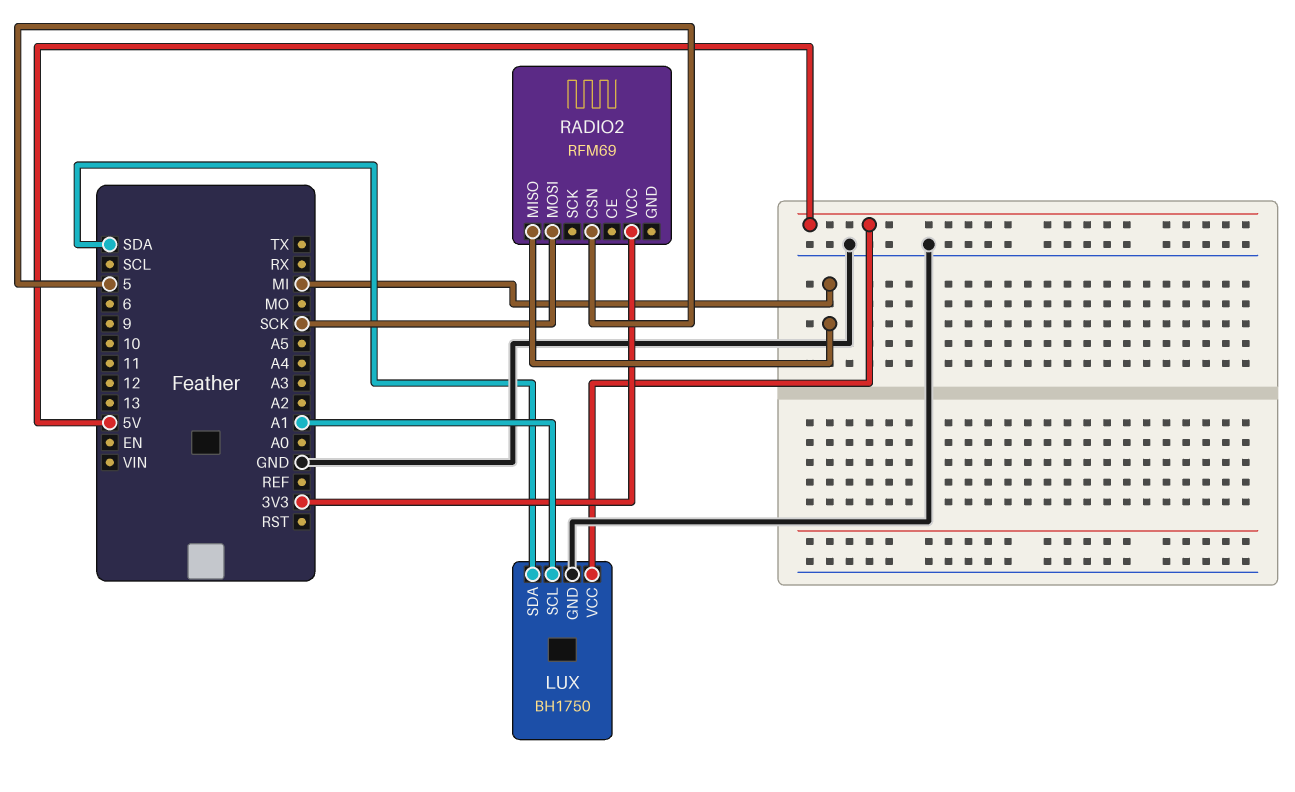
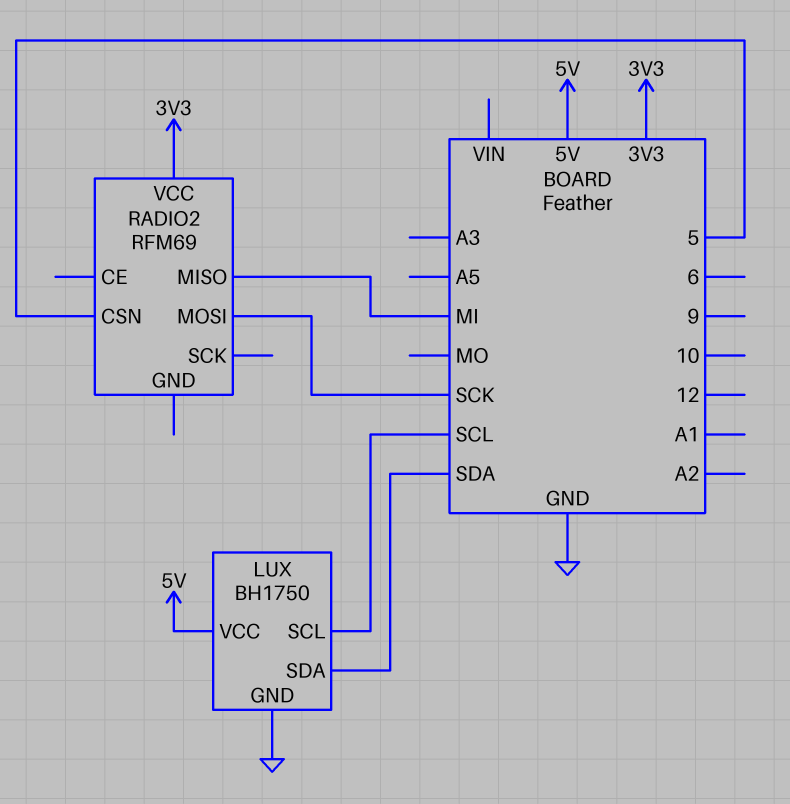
LUX pin SCL: A1 -> SCL

